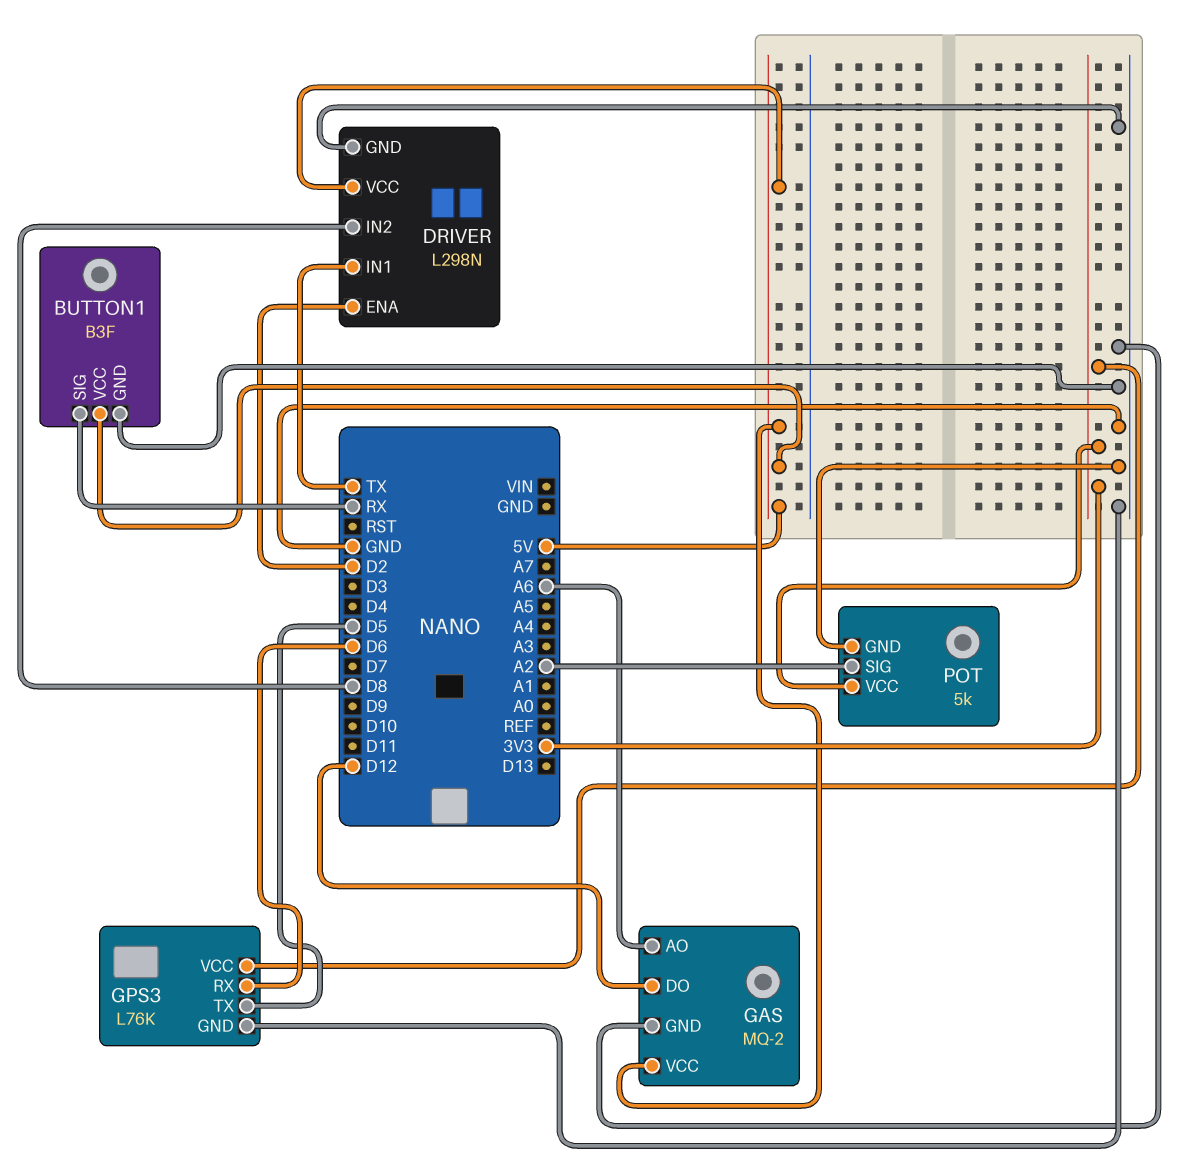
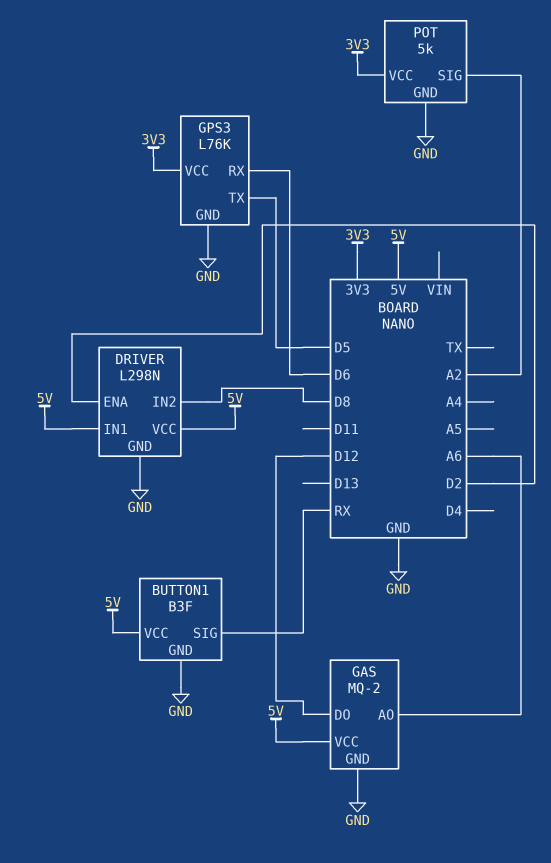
DRIVER pin IN1: TX -> 5V

